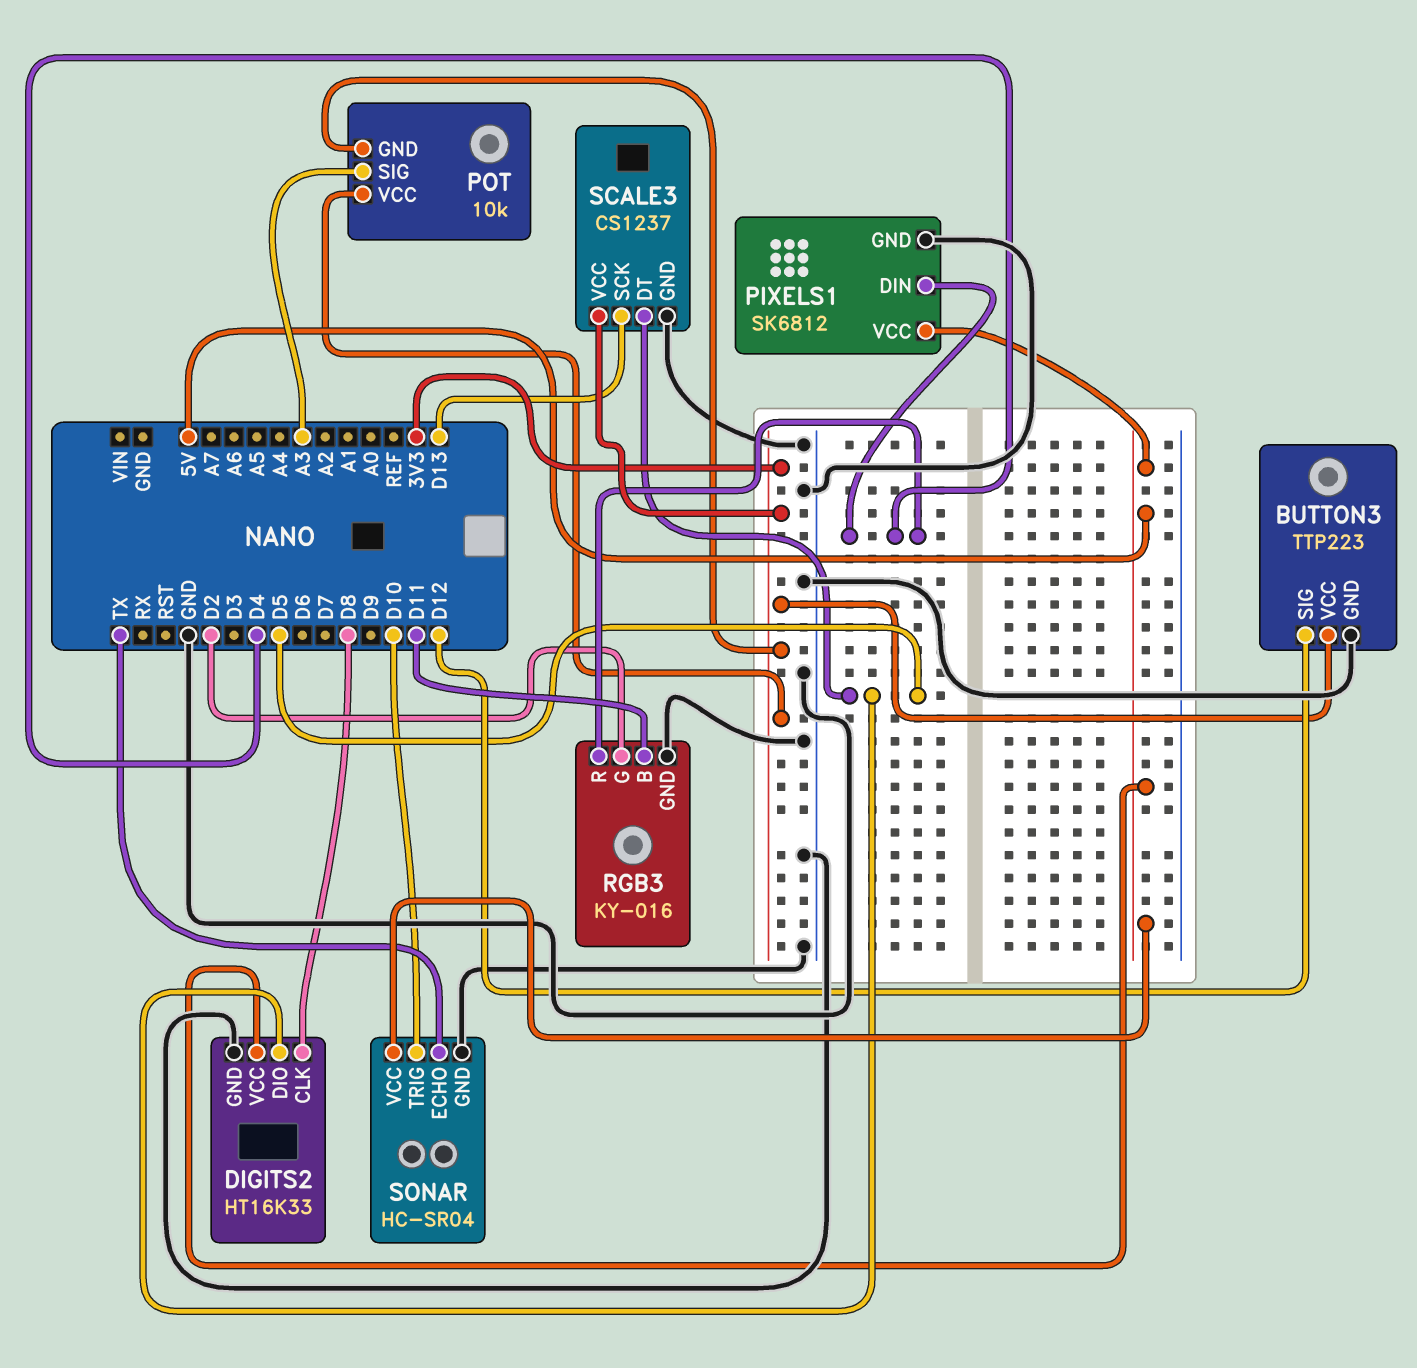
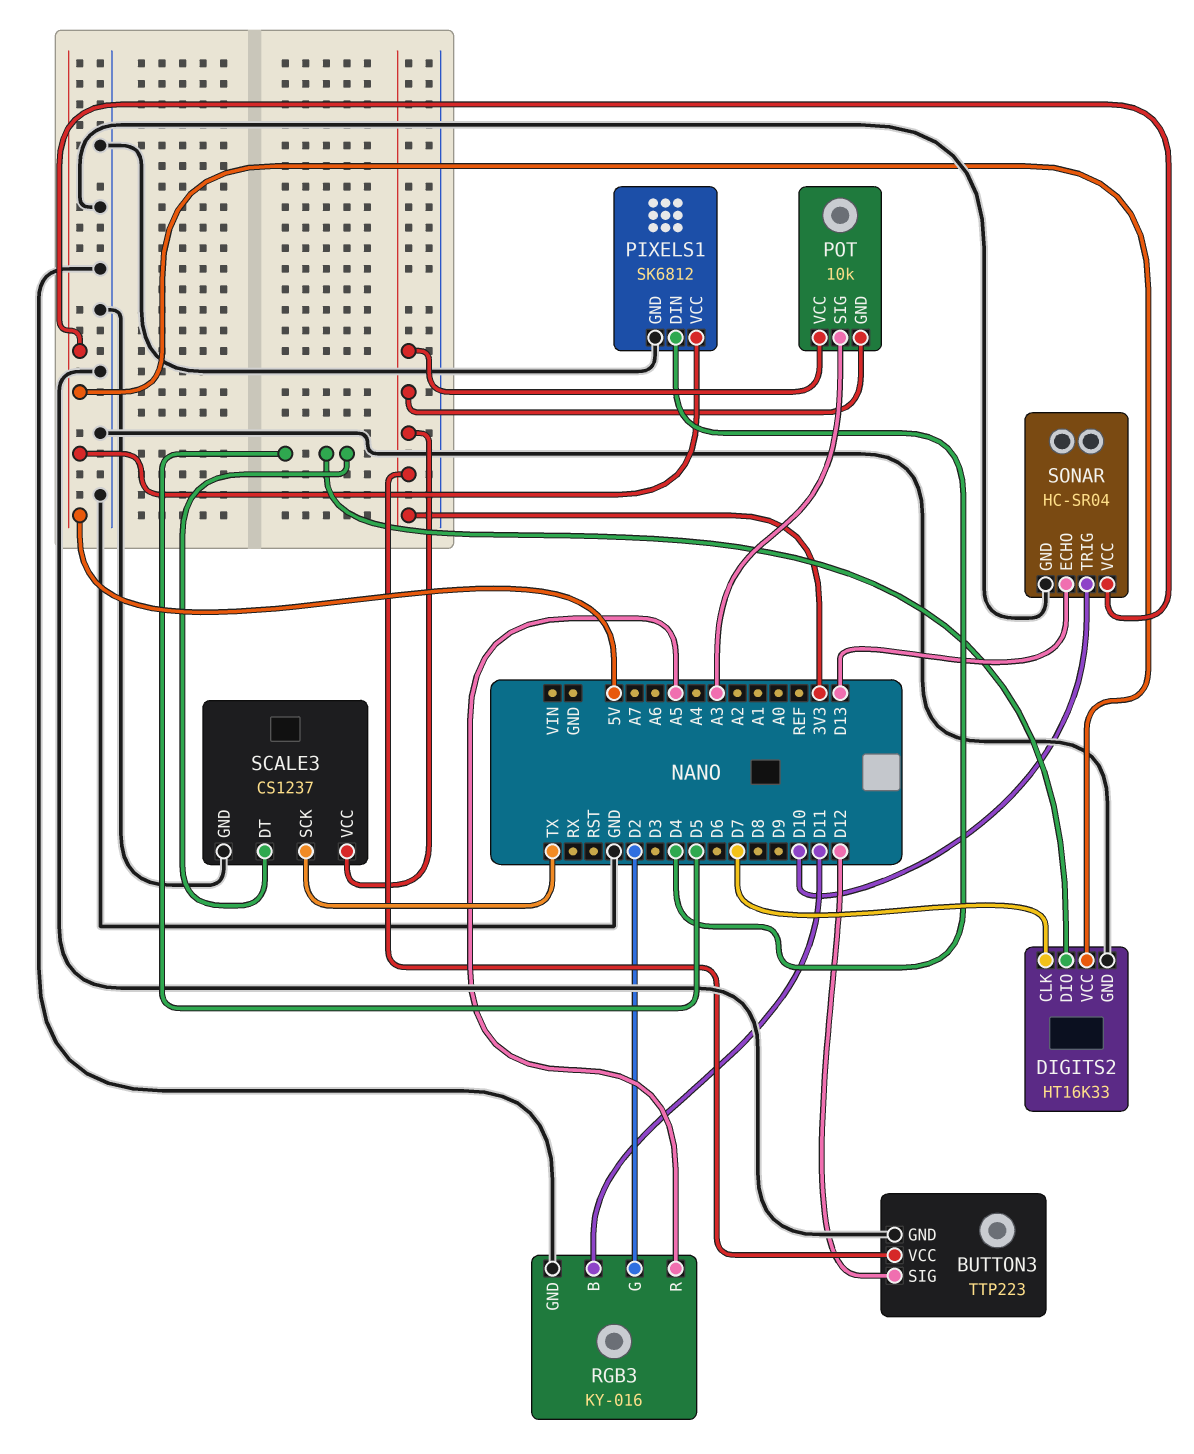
DIGITS2 pin CLK: D8 -> D7
RGB3 pin R: D4 -> A5
SCALE3 pin SCK: D13 -> TX
SONAR pin ECHO: TX -> D13

